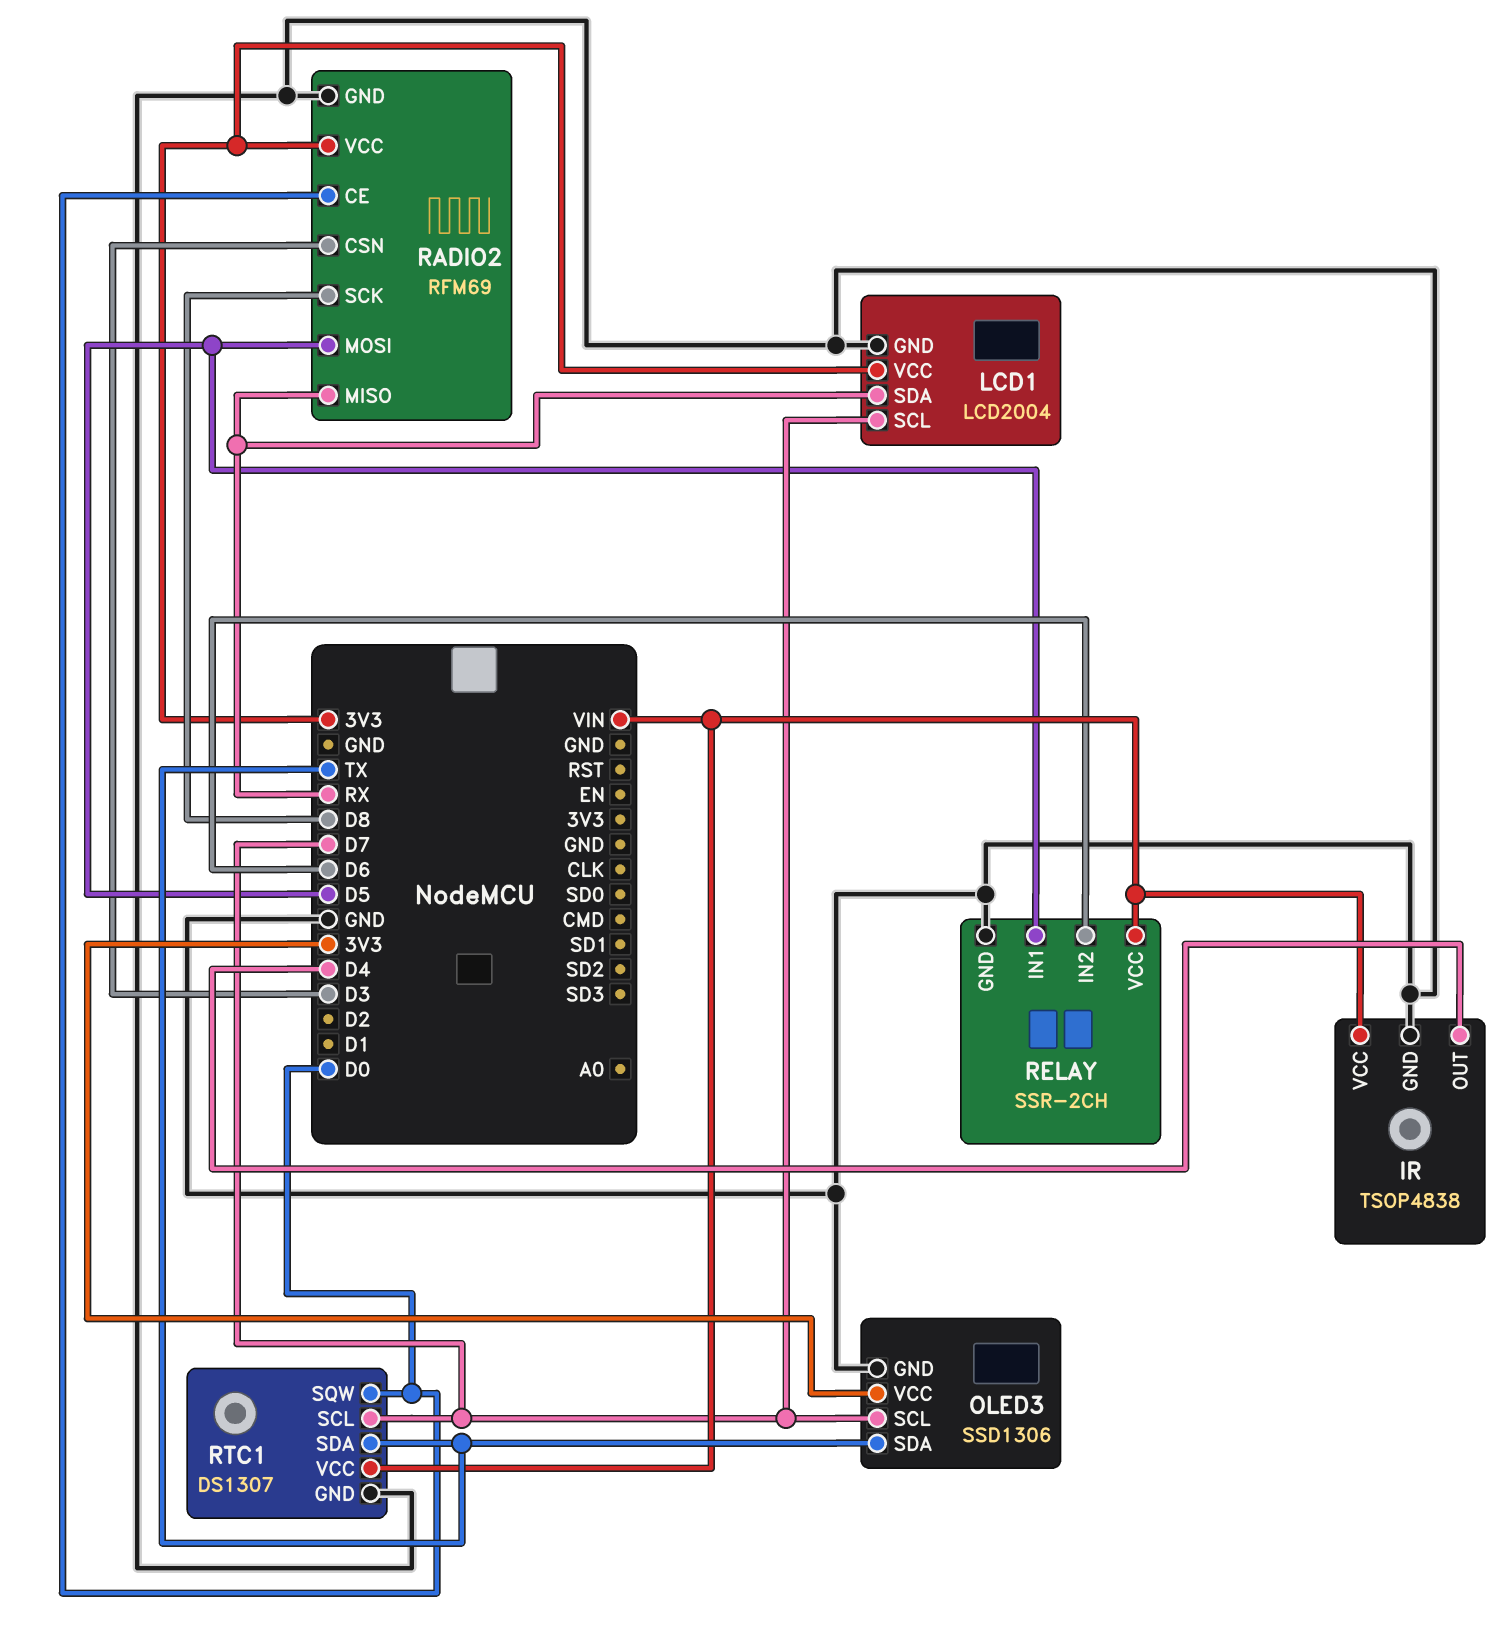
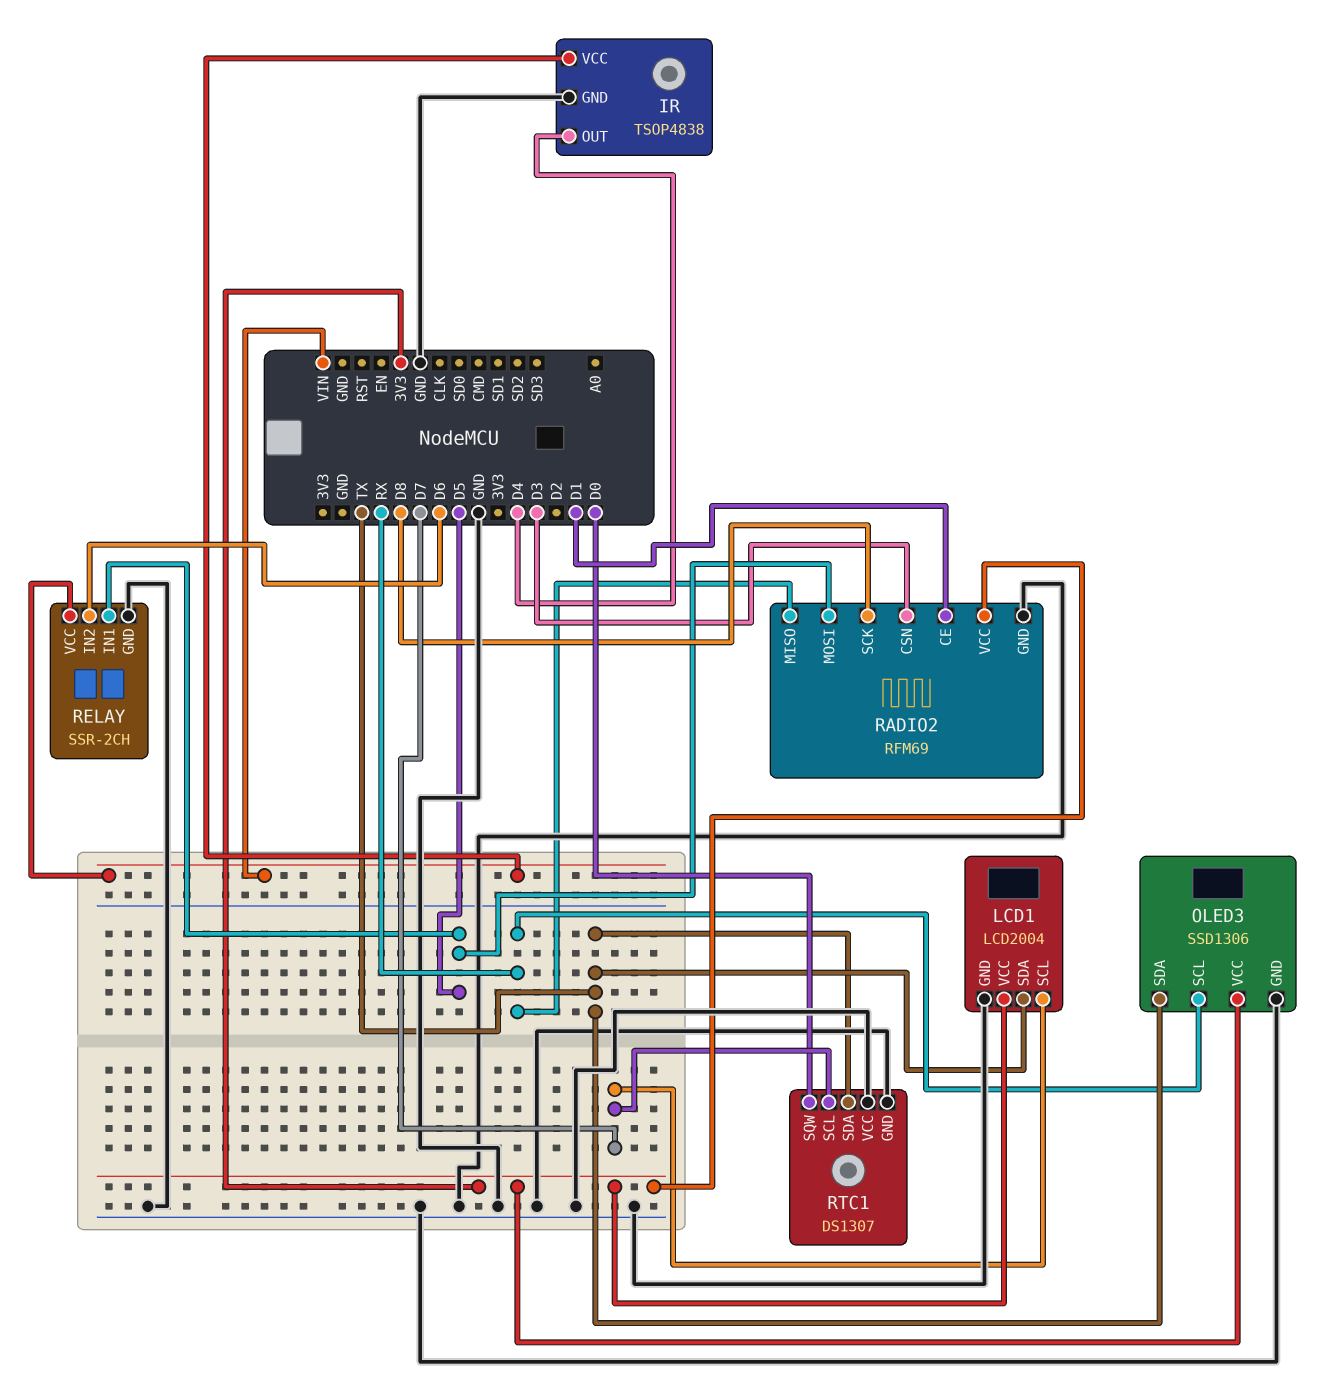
LCD1 pin SDA: RX -> TX
OLED3 pin SCL: D7 -> RX
RADIO2 pin CE: D0 -> D1
RTC1 pin VCC: VIN -> GND

